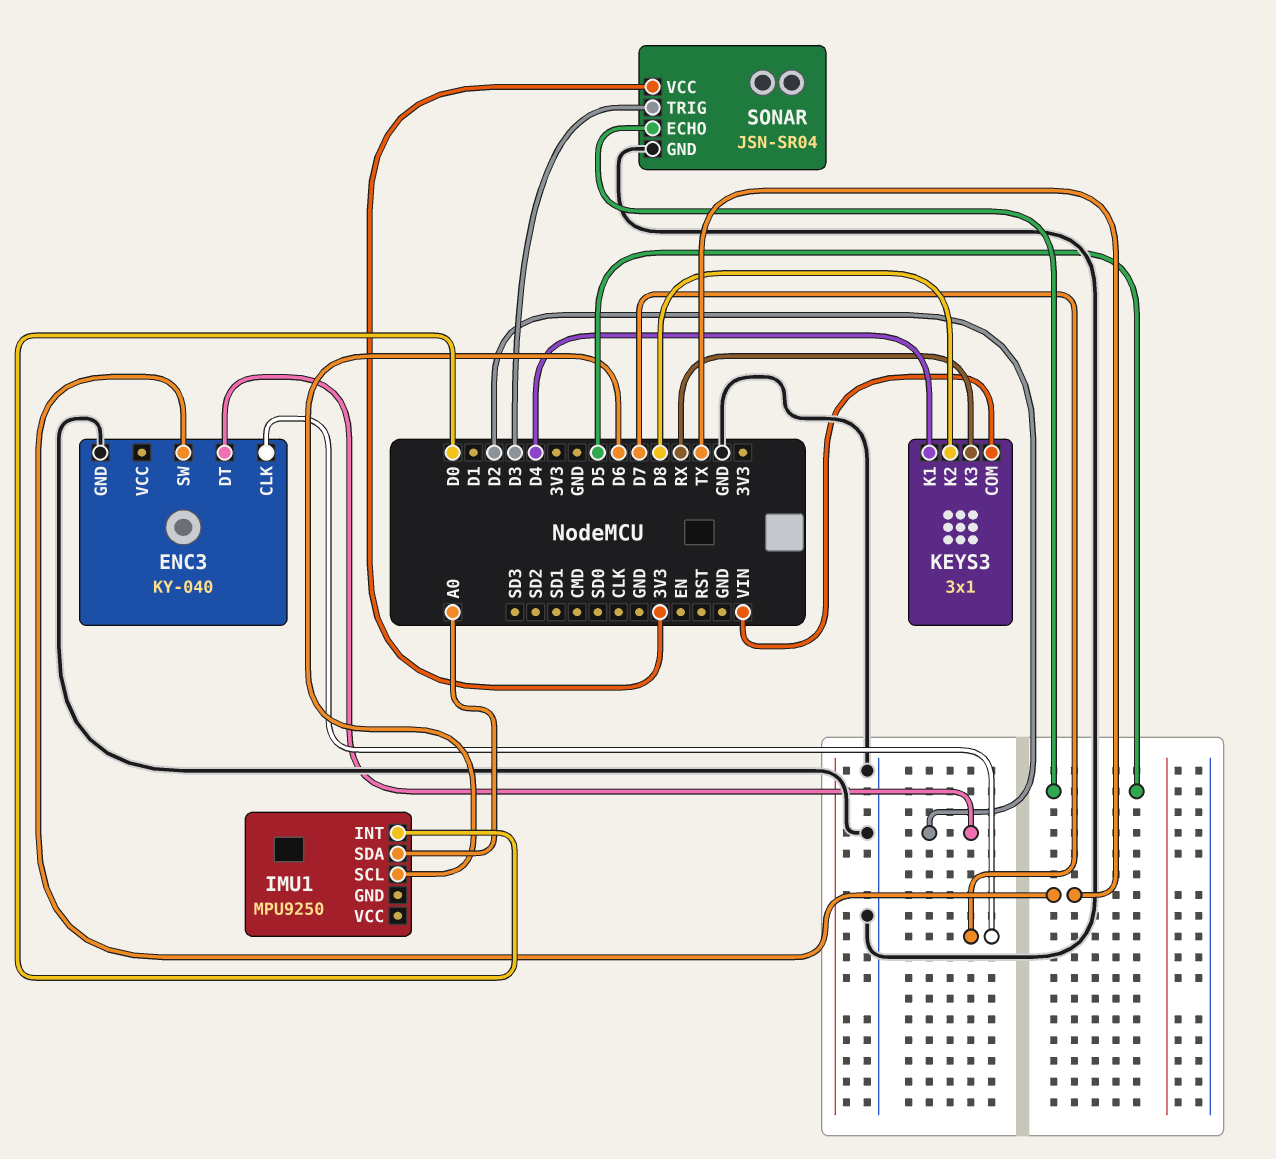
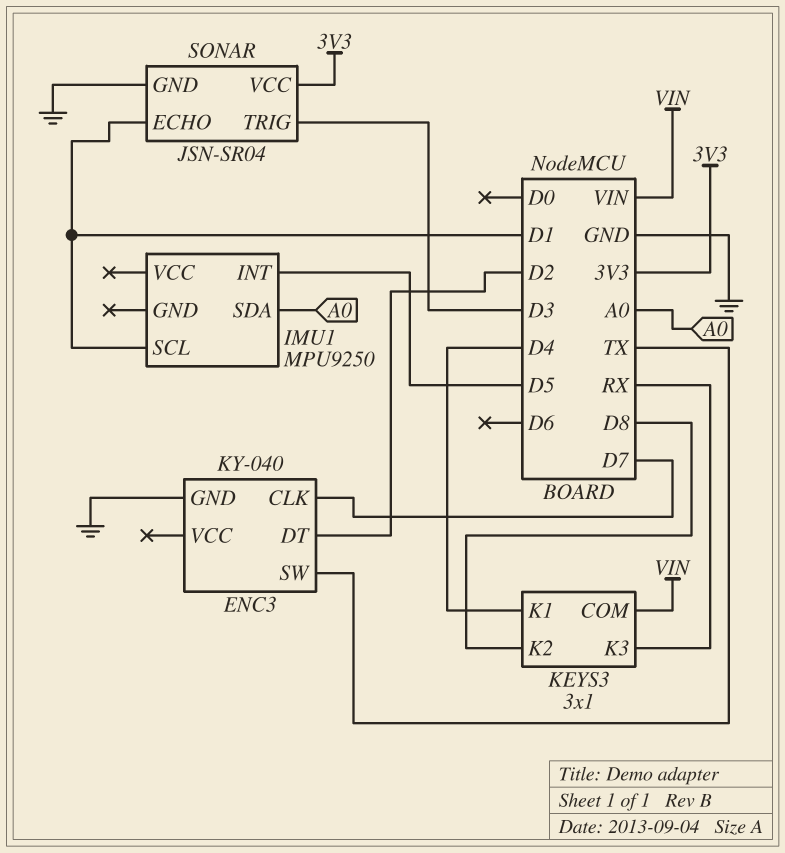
IMU1 pin INT: D0 -> D5
IMU1 pin SCL: D6 -> D1
SONAR pin ECHO: D5 -> D1

